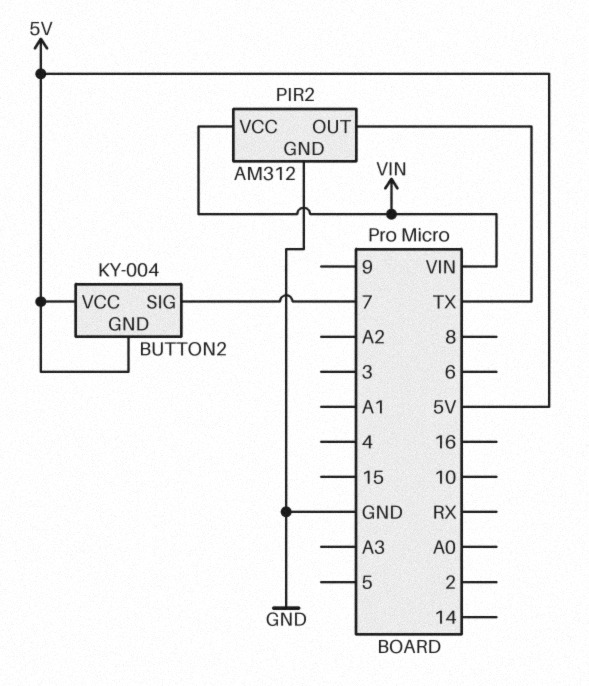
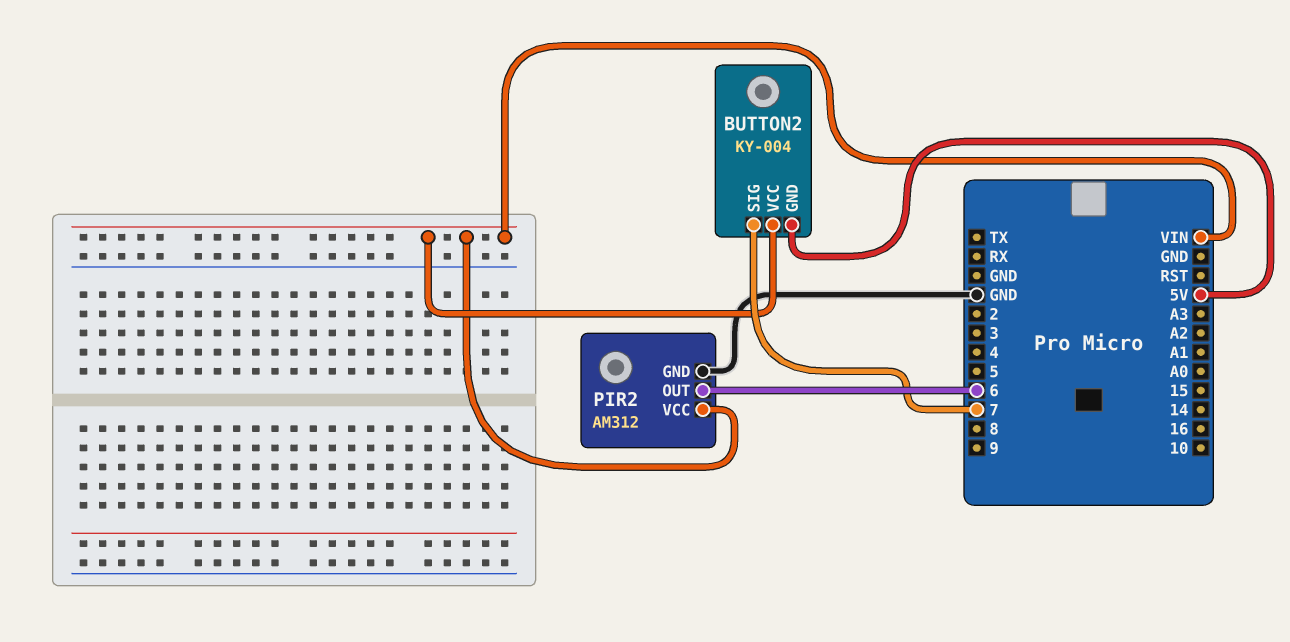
BUTTON2 pin VCC: 5V -> VIN
PIR2 pin OUT: TX -> 6

